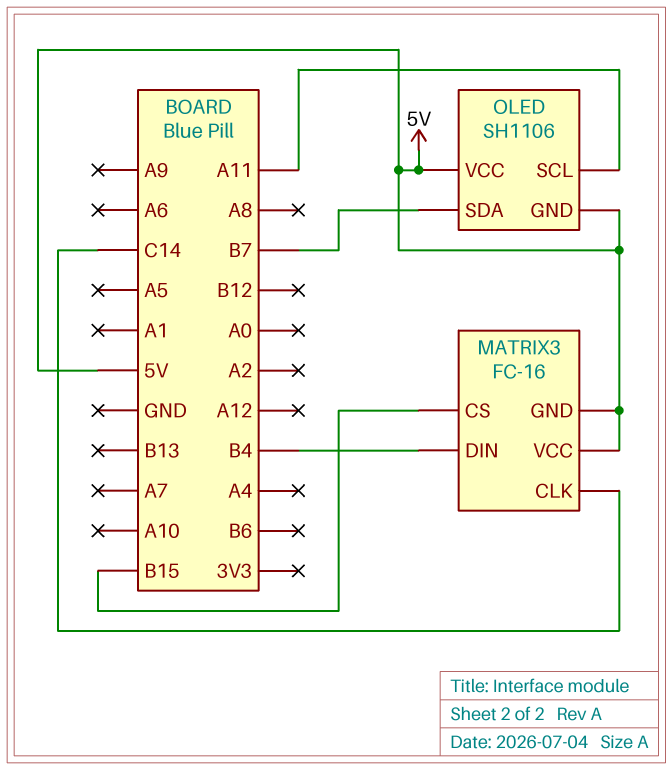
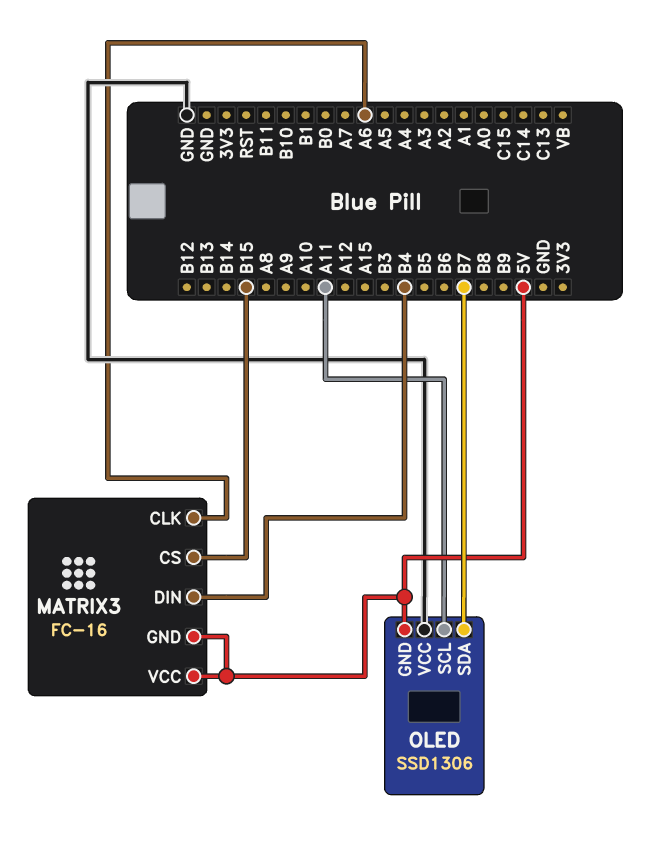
MATRIX3 pin CLK: C14 -> A6
OLED: SH1106 -> SSD1306
OLED pin VCC: 5V -> GND

